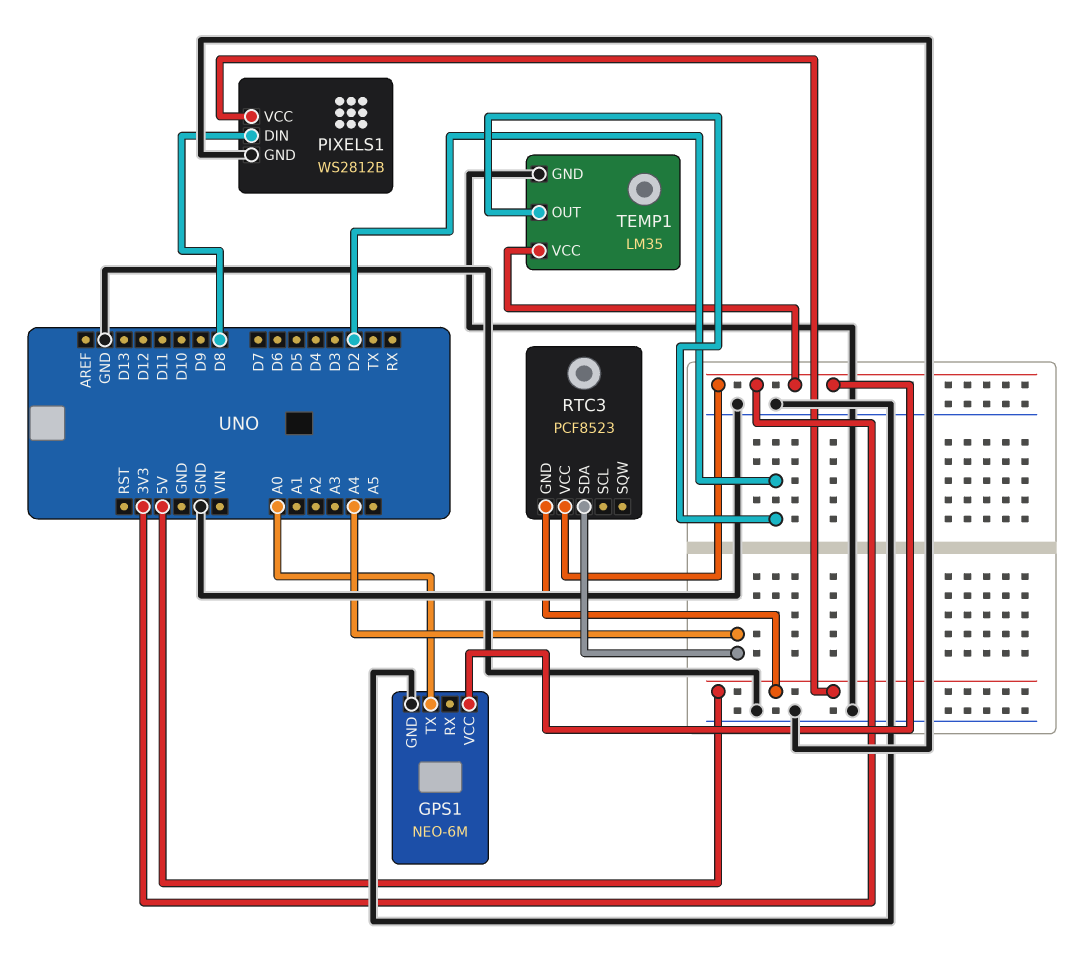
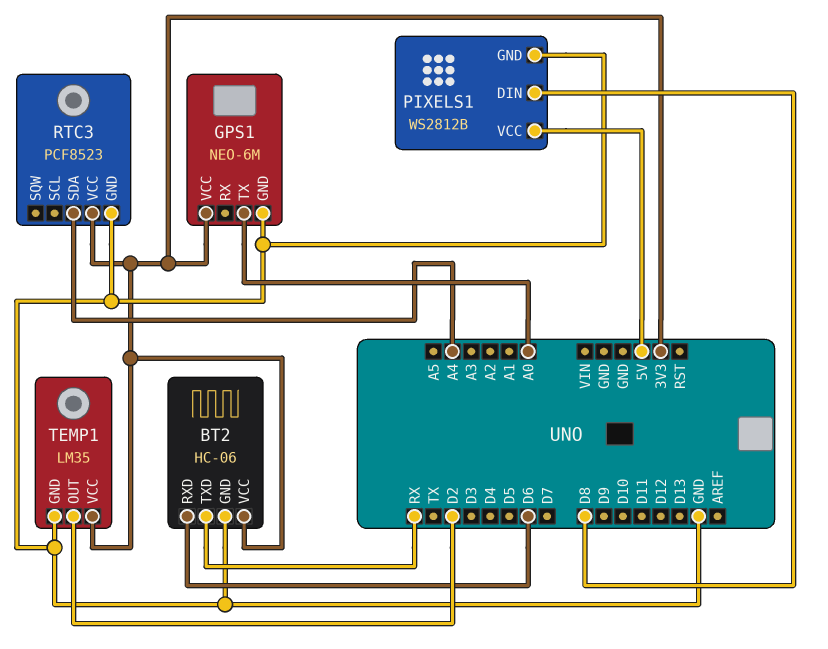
BT2: none -> HC-06
BT2 pin GND: none -> GND
BT2 pin RXD: none -> D6
BT2 pin TXD: none -> RX
BT2 pin VCC: none -> 3V3
RTC3 pin GND: 5V -> GND

